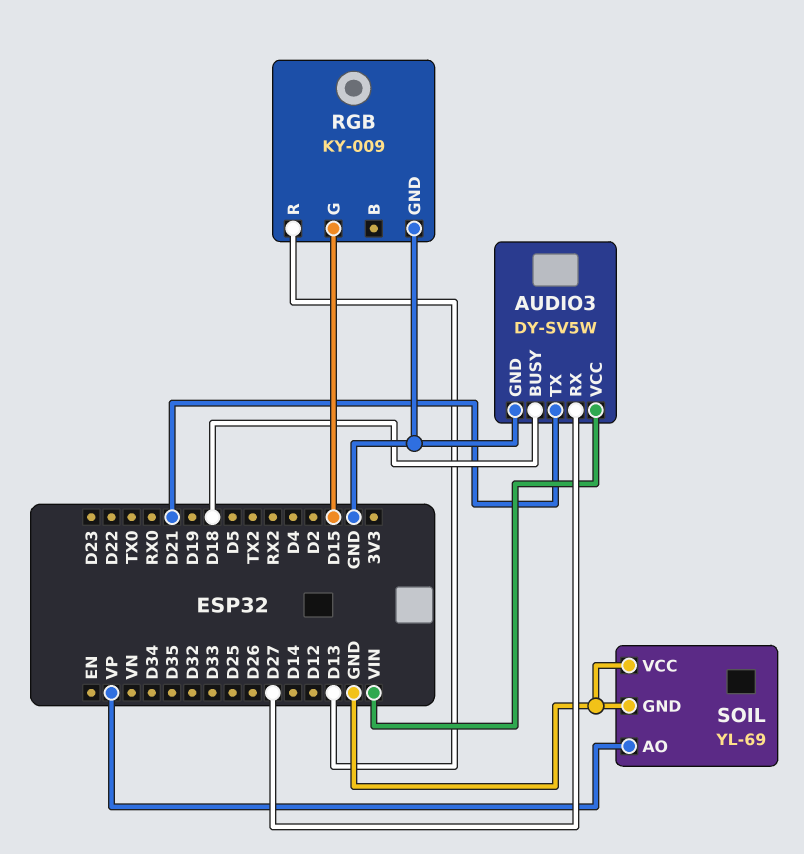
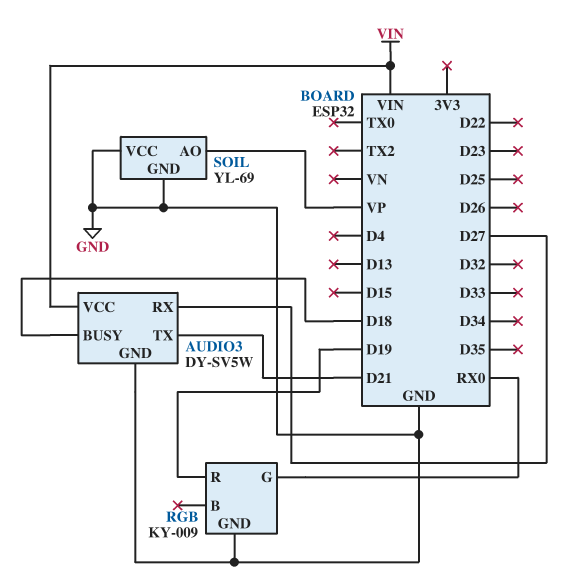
RGB pin G: D15 -> RX0
RGB pin R: D13 -> D19

